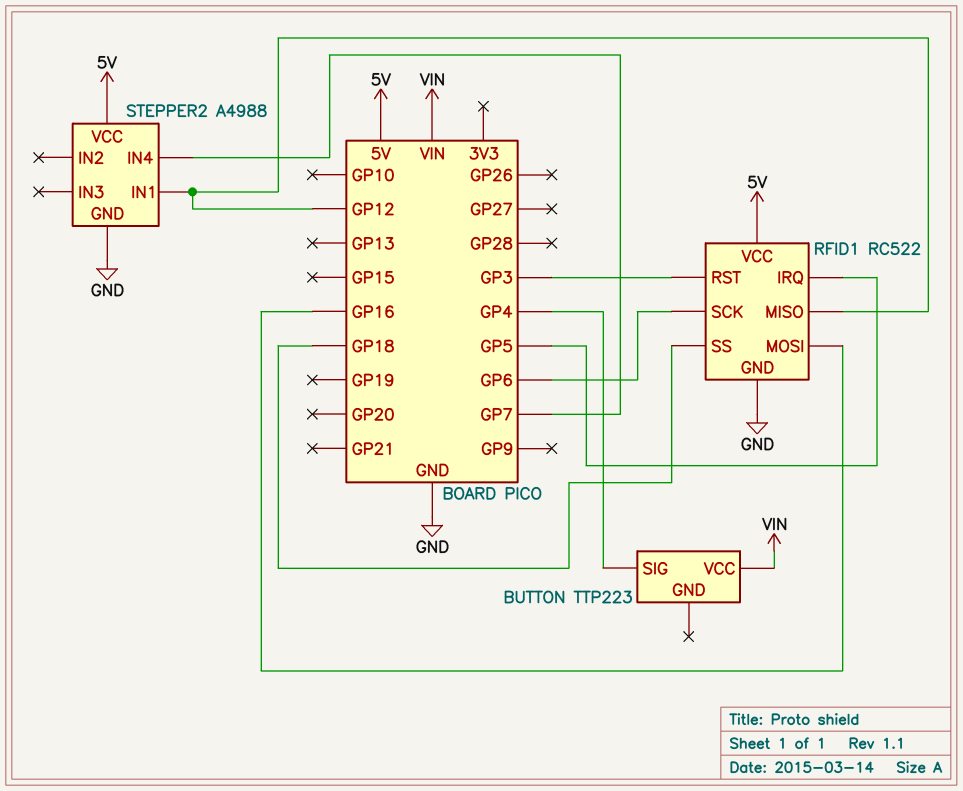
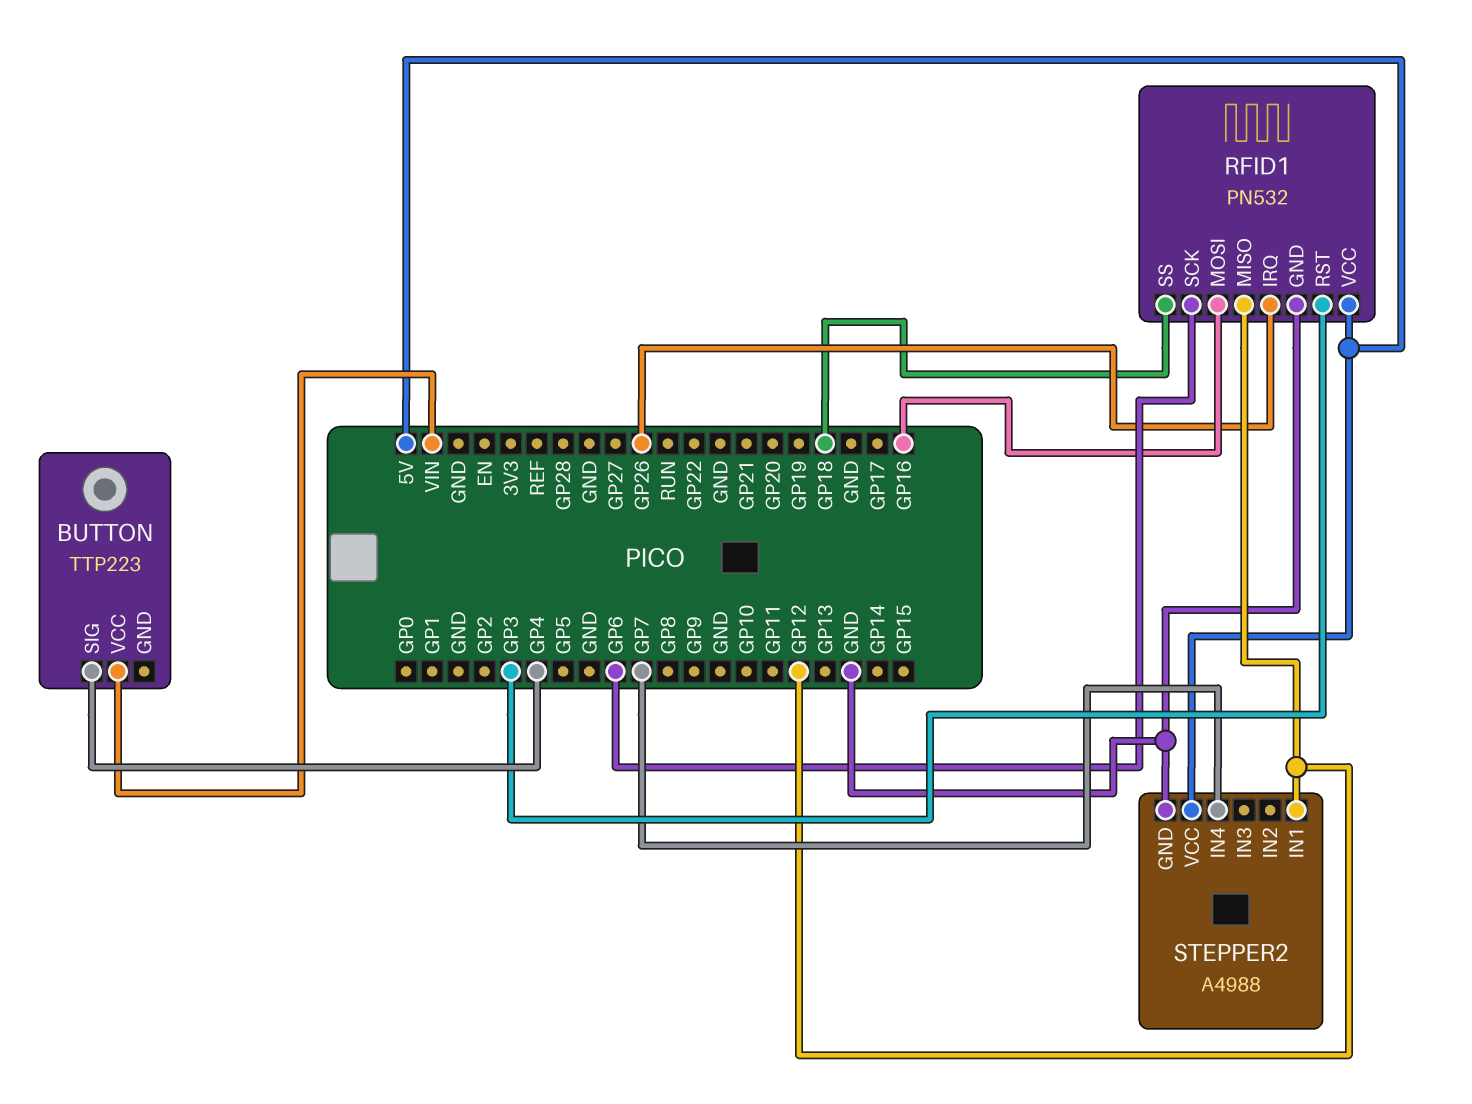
RFID1: RC522 -> PN532
RFID1 pin IRQ: GP5 -> GP26

